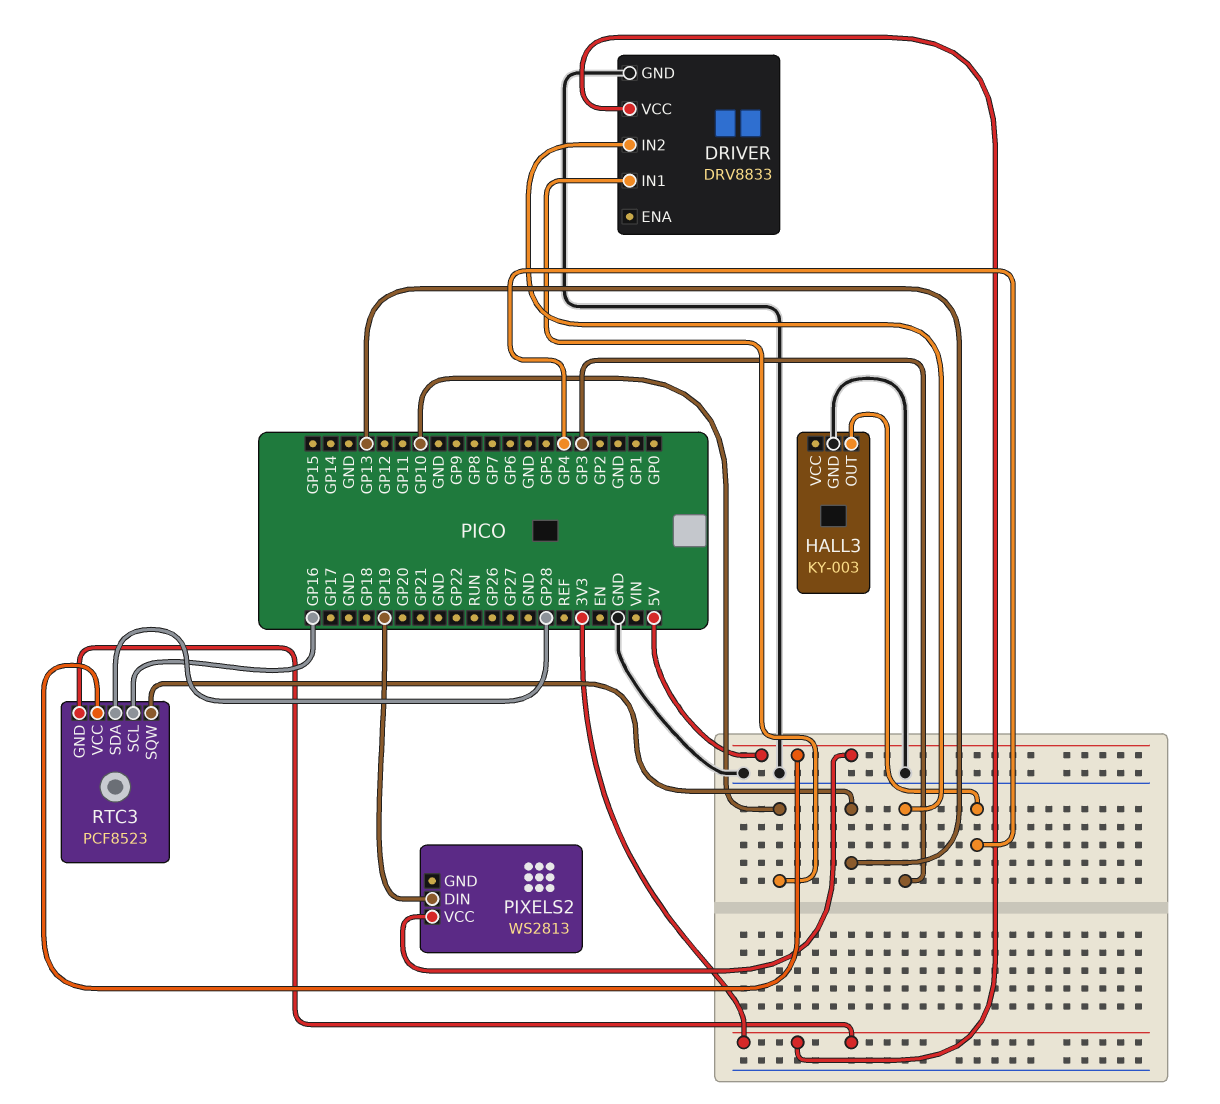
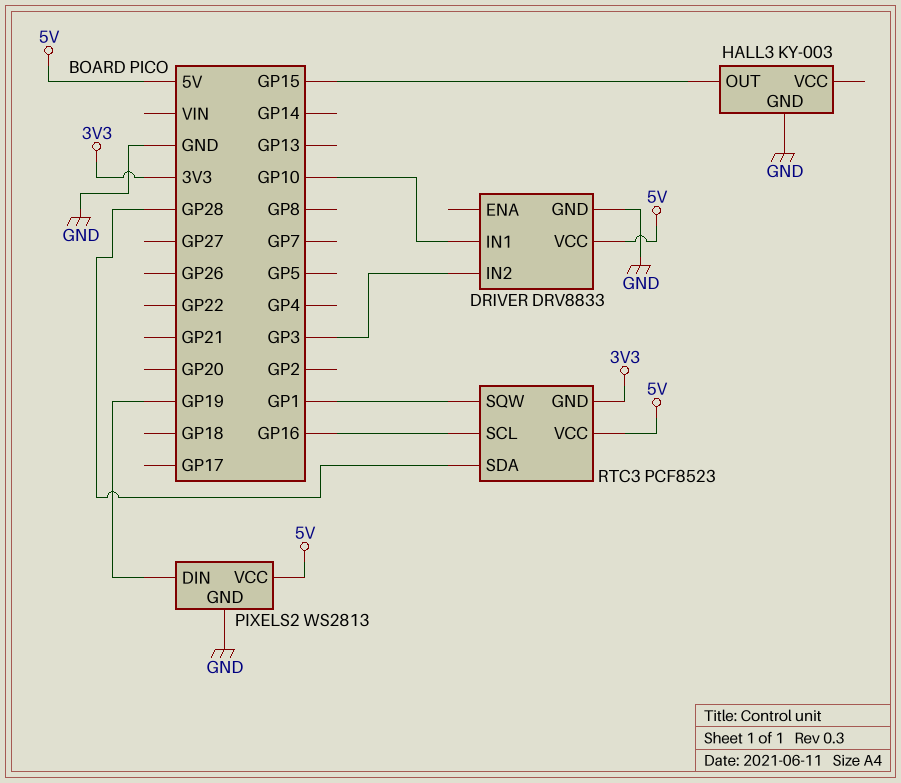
DRIVER pin VCC: 3V3 -> 5V
HALL3 pin OUT: GP4 -> GP15
PIXELS2 pin GND: none -> GND
RTC3 pin SQW: GP13 -> GP1

